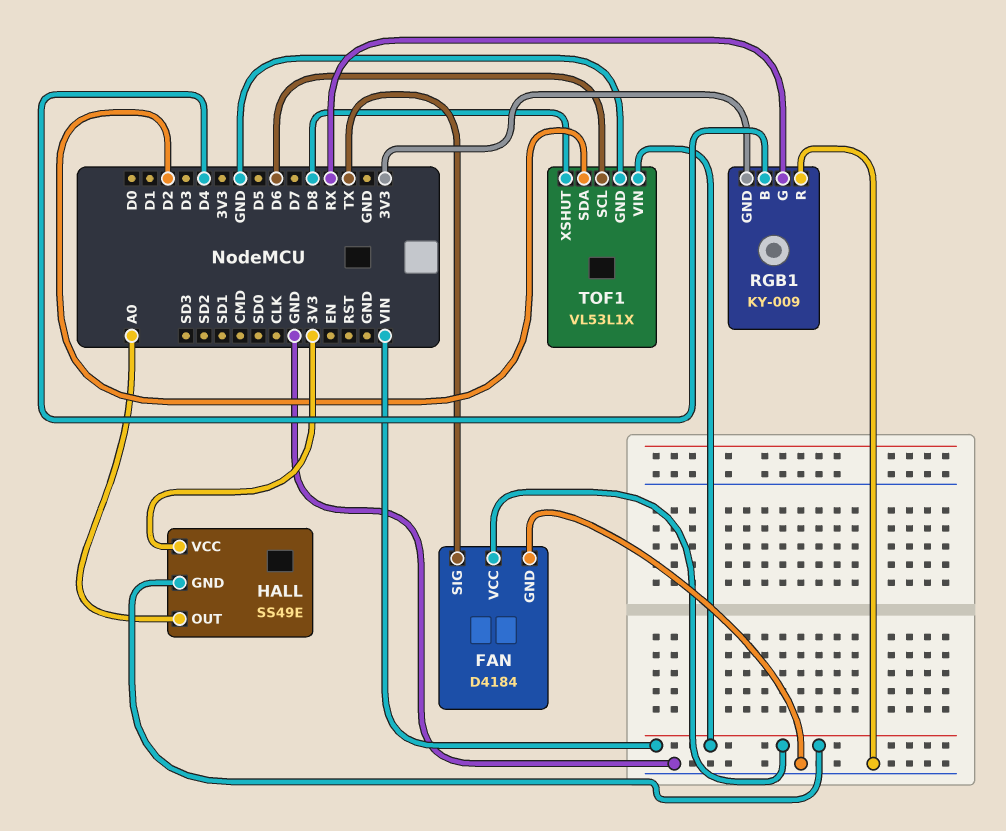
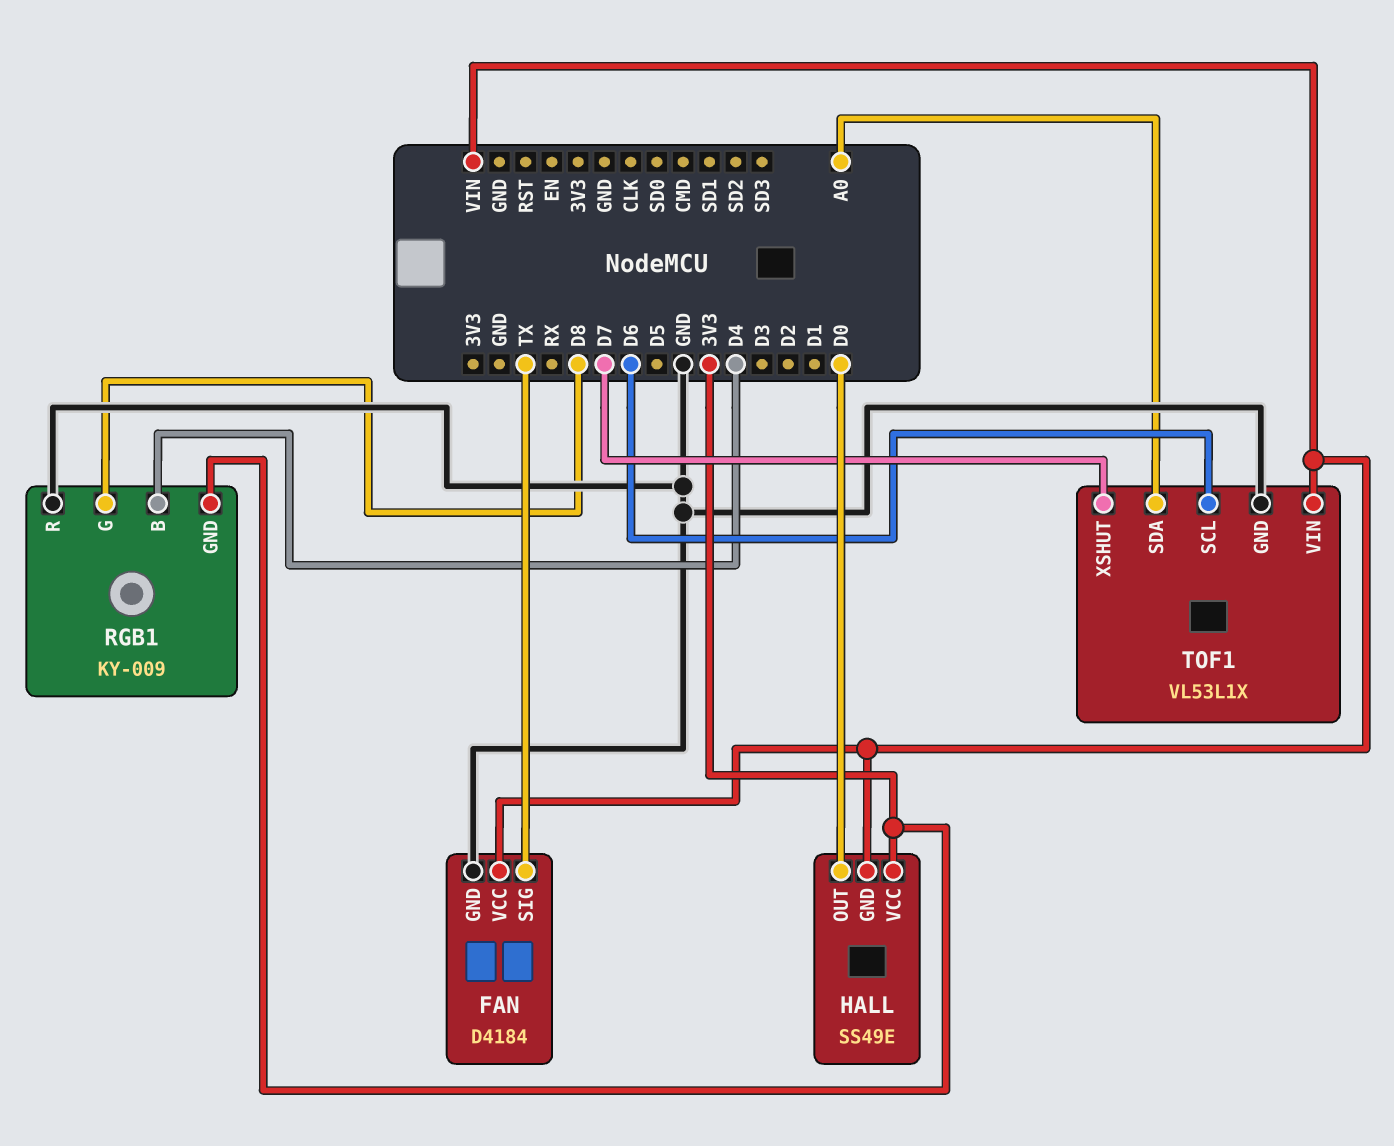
HALL pin OUT: A0 -> D0
RGB1 pin G: RX -> D8
TOF1 pin SDA: D2 -> A0
TOF1 pin XSHUT: D8 -> D7

